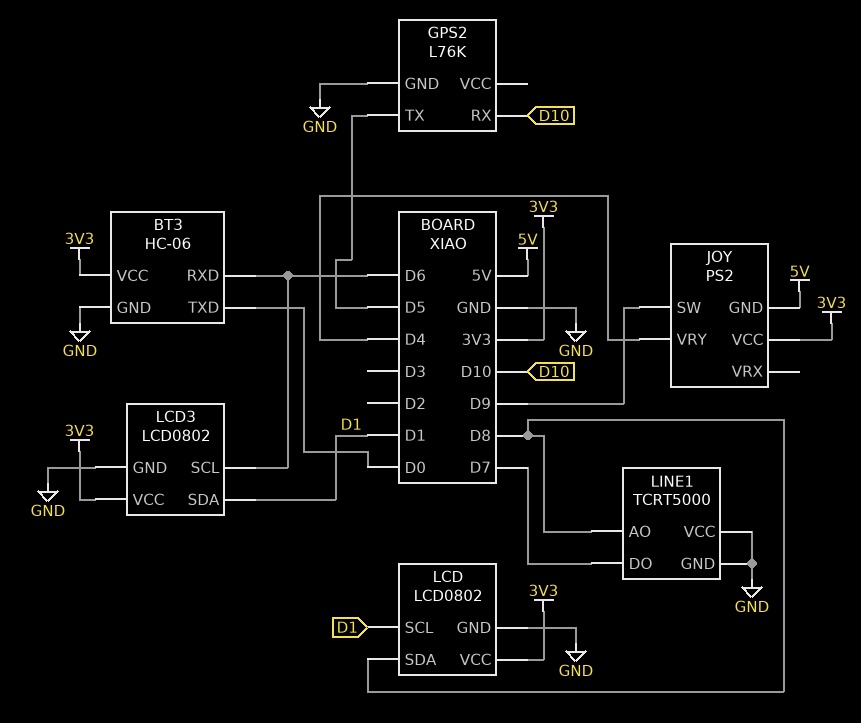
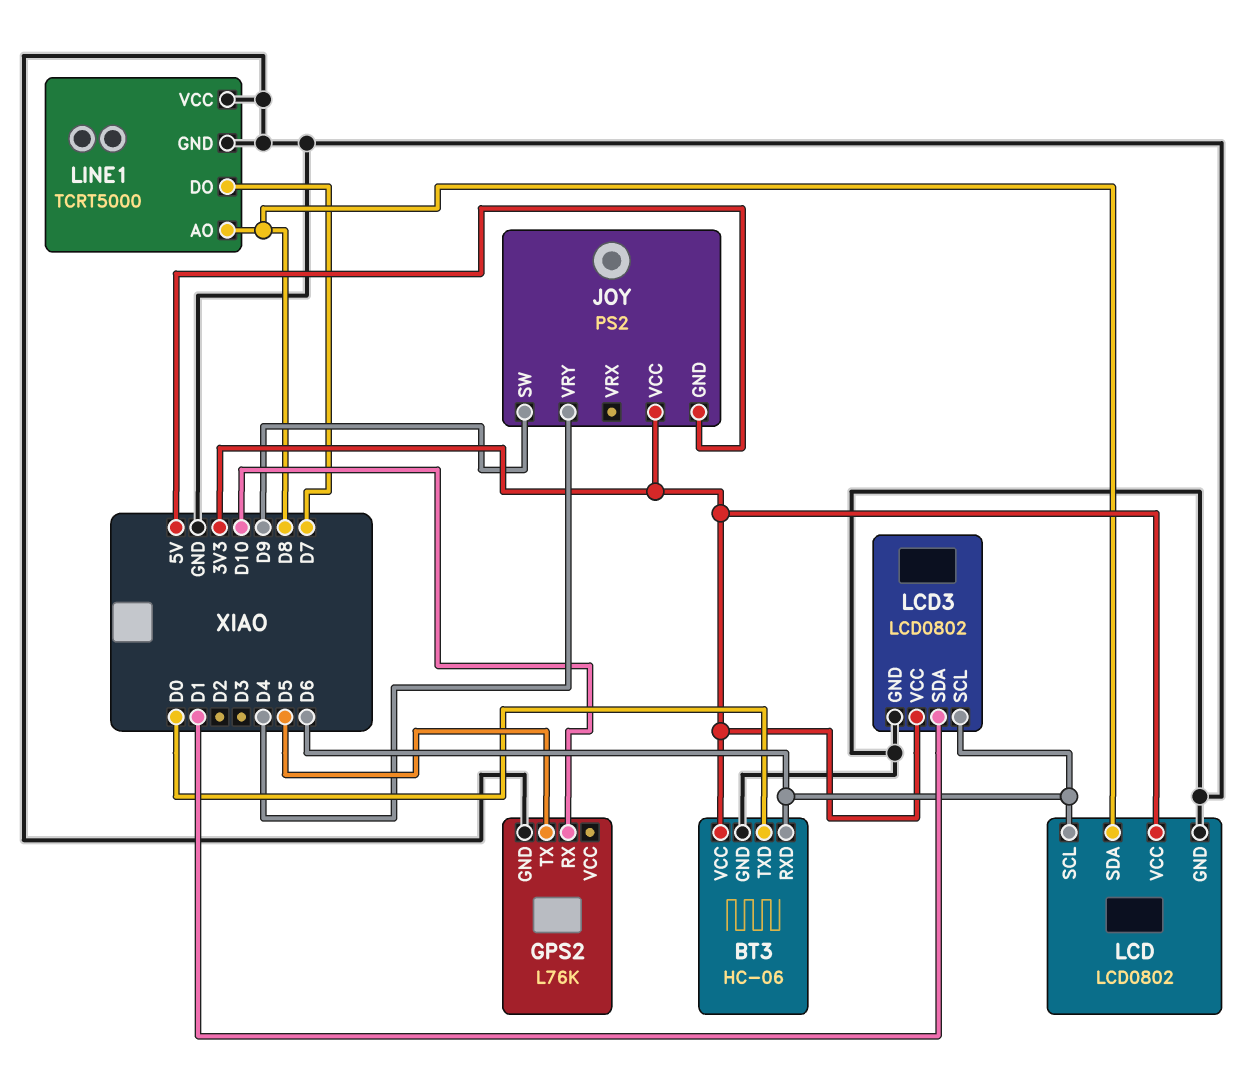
LCD pin SCL: D1 -> D6

